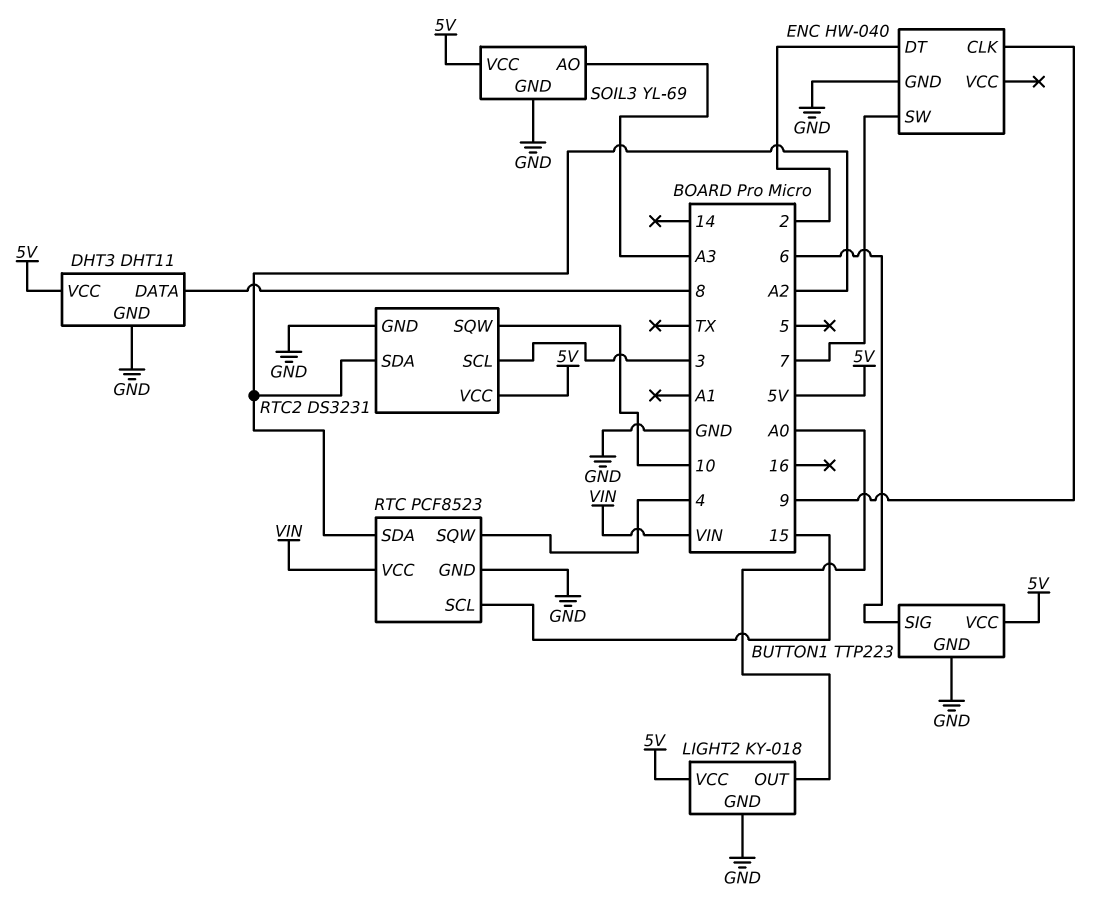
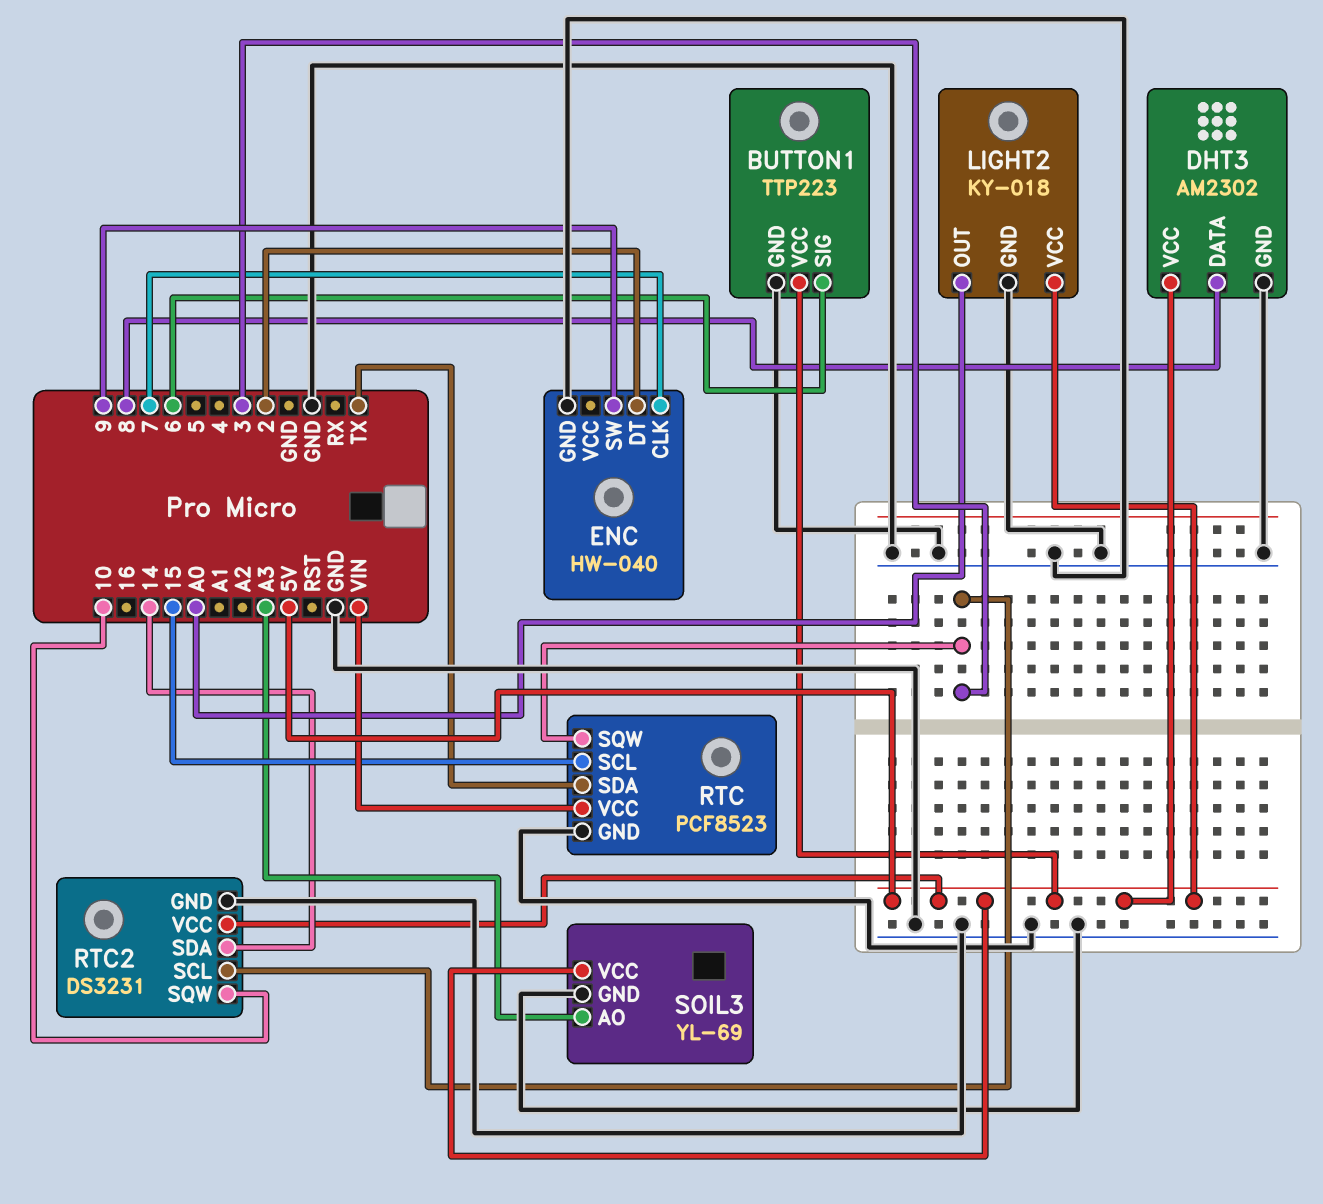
DHT3: DHT11 -> AM2302
ENC pin CLK: 9 -> 7
ENC pin SW: 7 -> 9
RTC pin SDA: A2 -> TX
RTC pin SQW: 4 -> 3
RTC2 pin SDA: A2 -> 14

